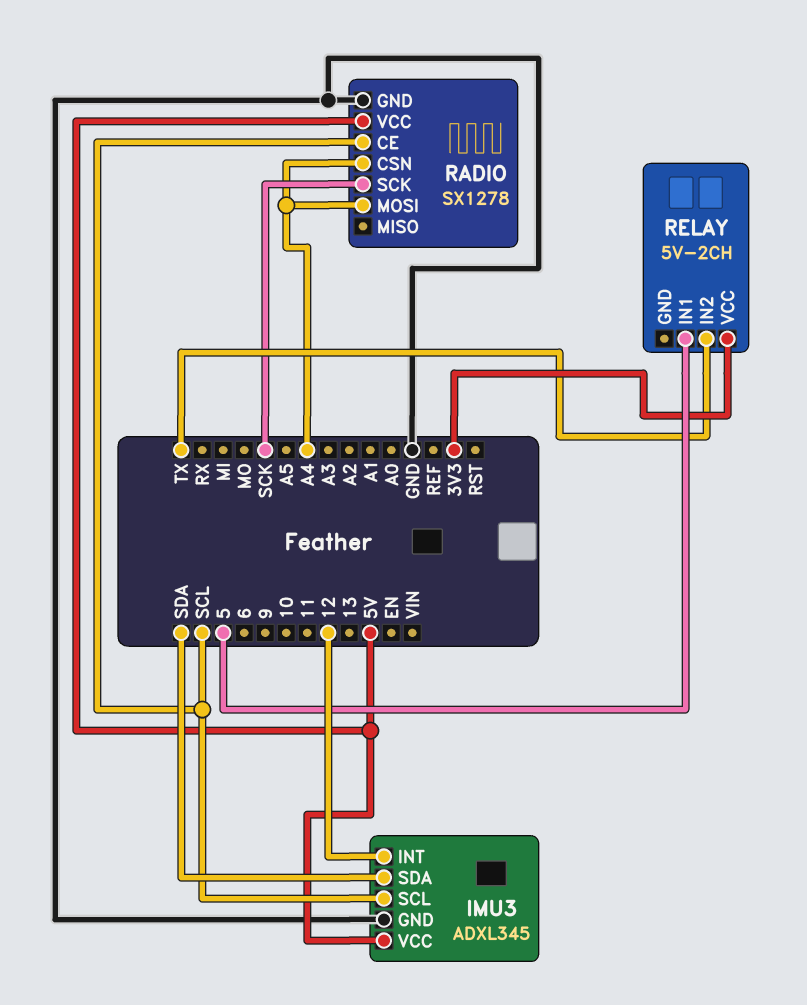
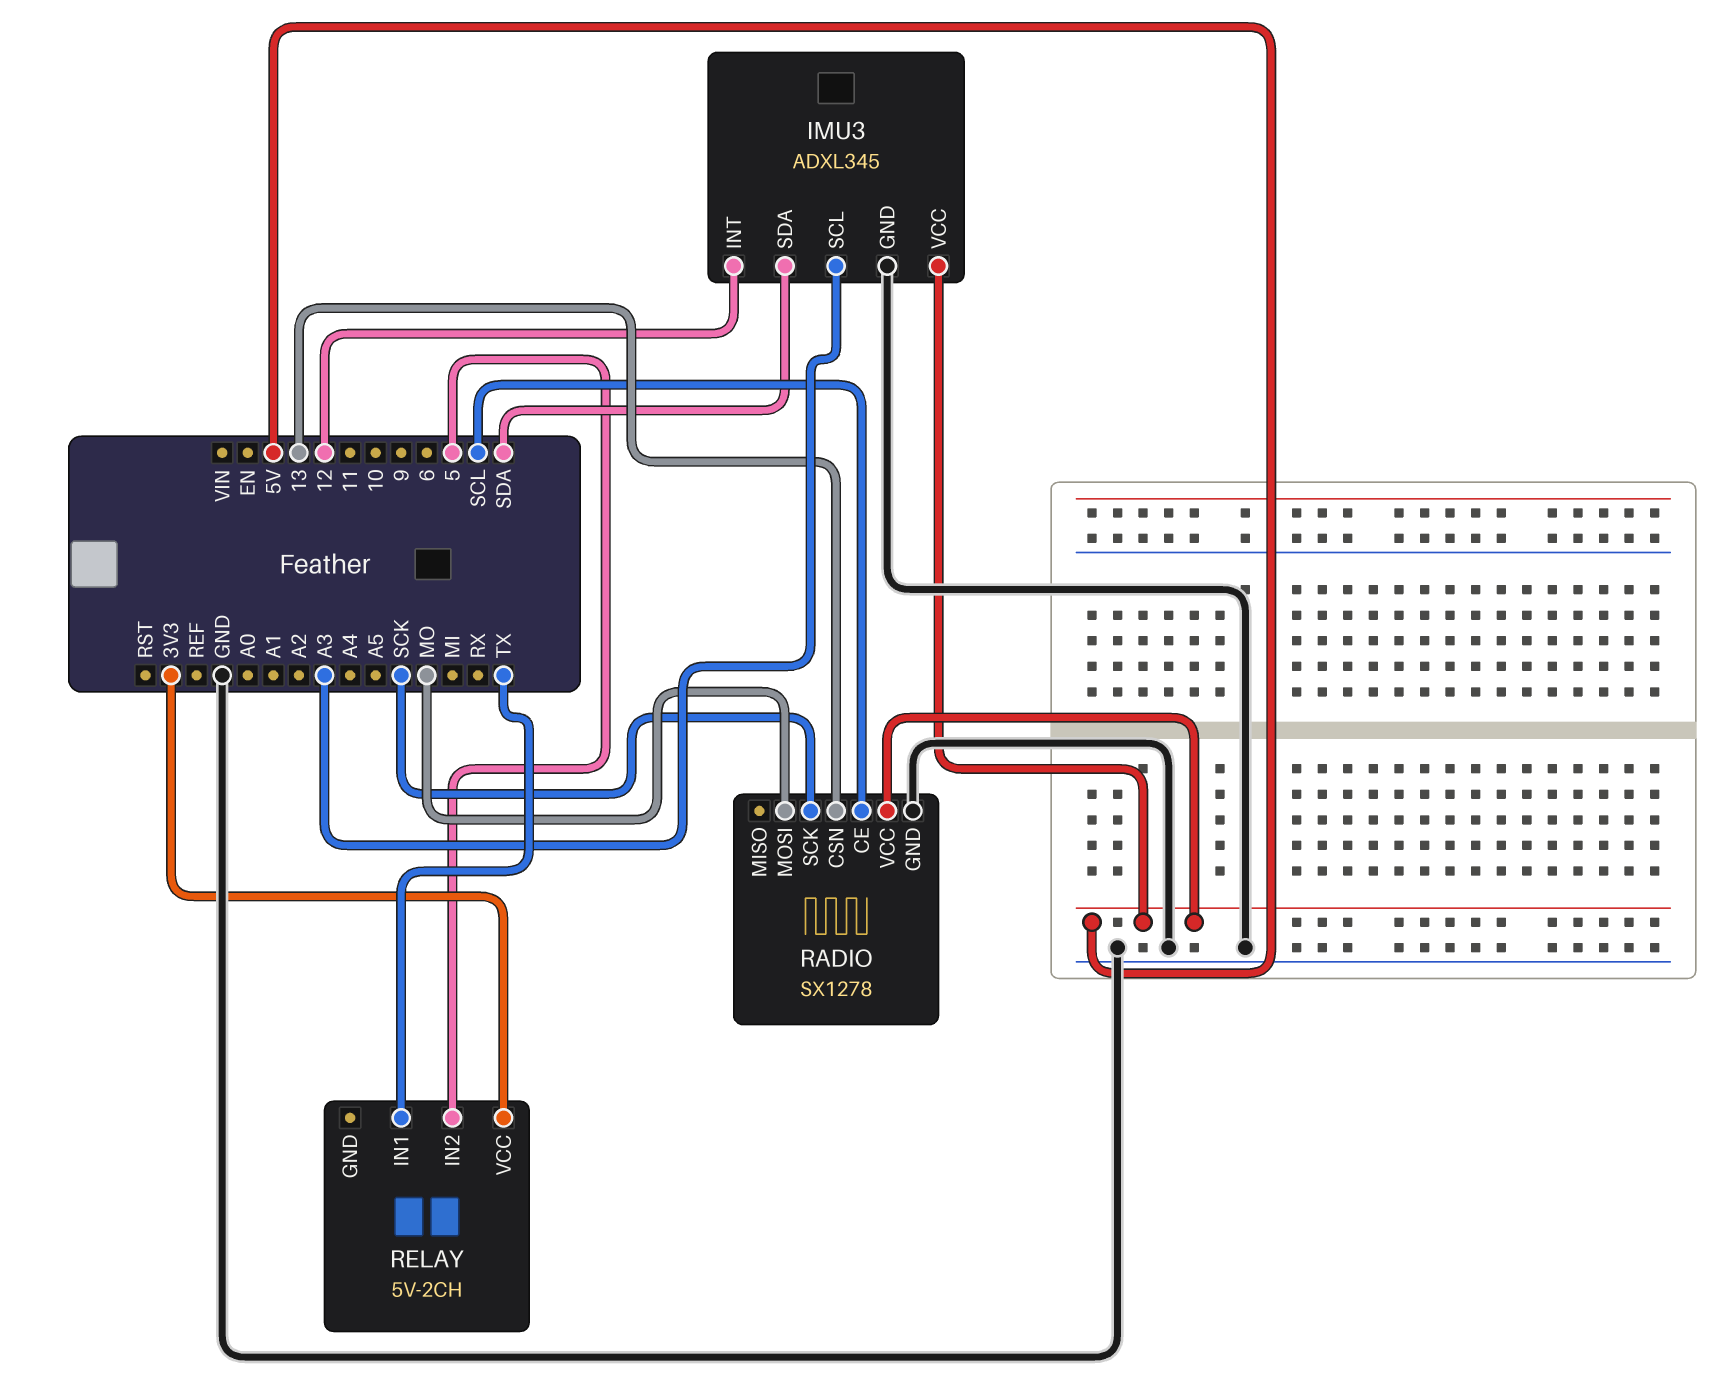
IMU3 pin SCL: SCL -> A3
RADIO pin CSN: A4 -> 13
RADIO pin MOSI: A4 -> MO
RELAY pin IN1: 5 -> TX
RELAY pin IN2: TX -> 5

